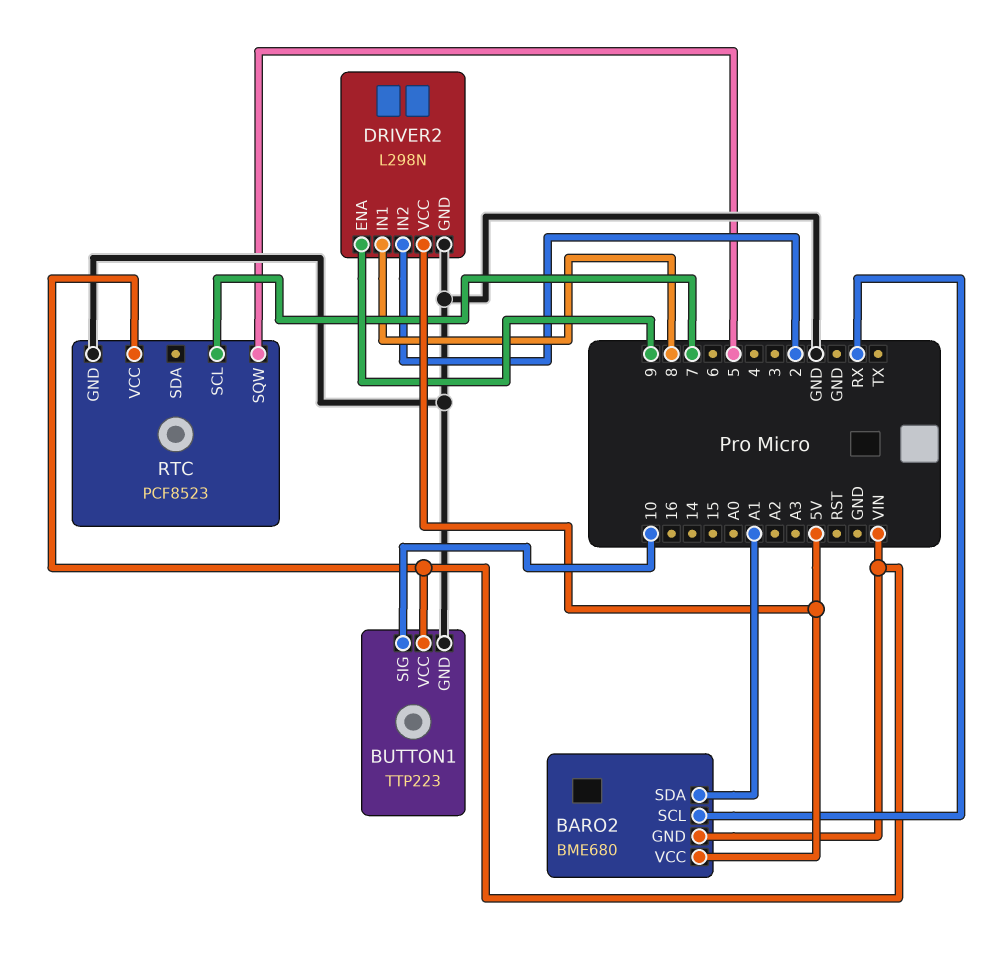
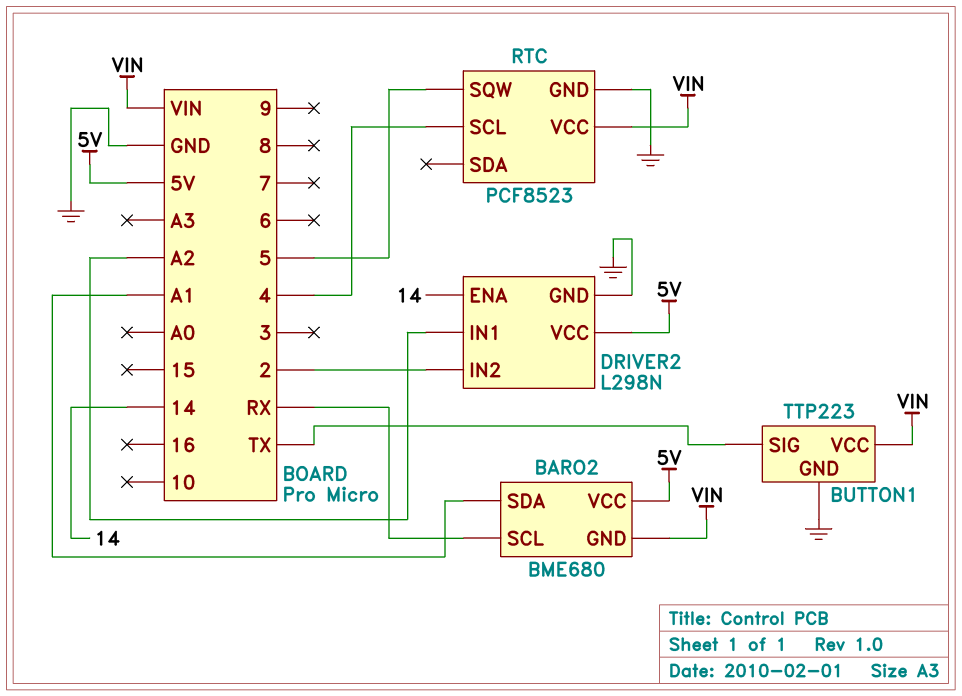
BUTTON1 pin SIG: 10 -> TX
DRIVER2 pin ENA: 9 -> 14
DRIVER2 pin IN1: 8 -> A2
RTC pin SCL: 7 -> 4

